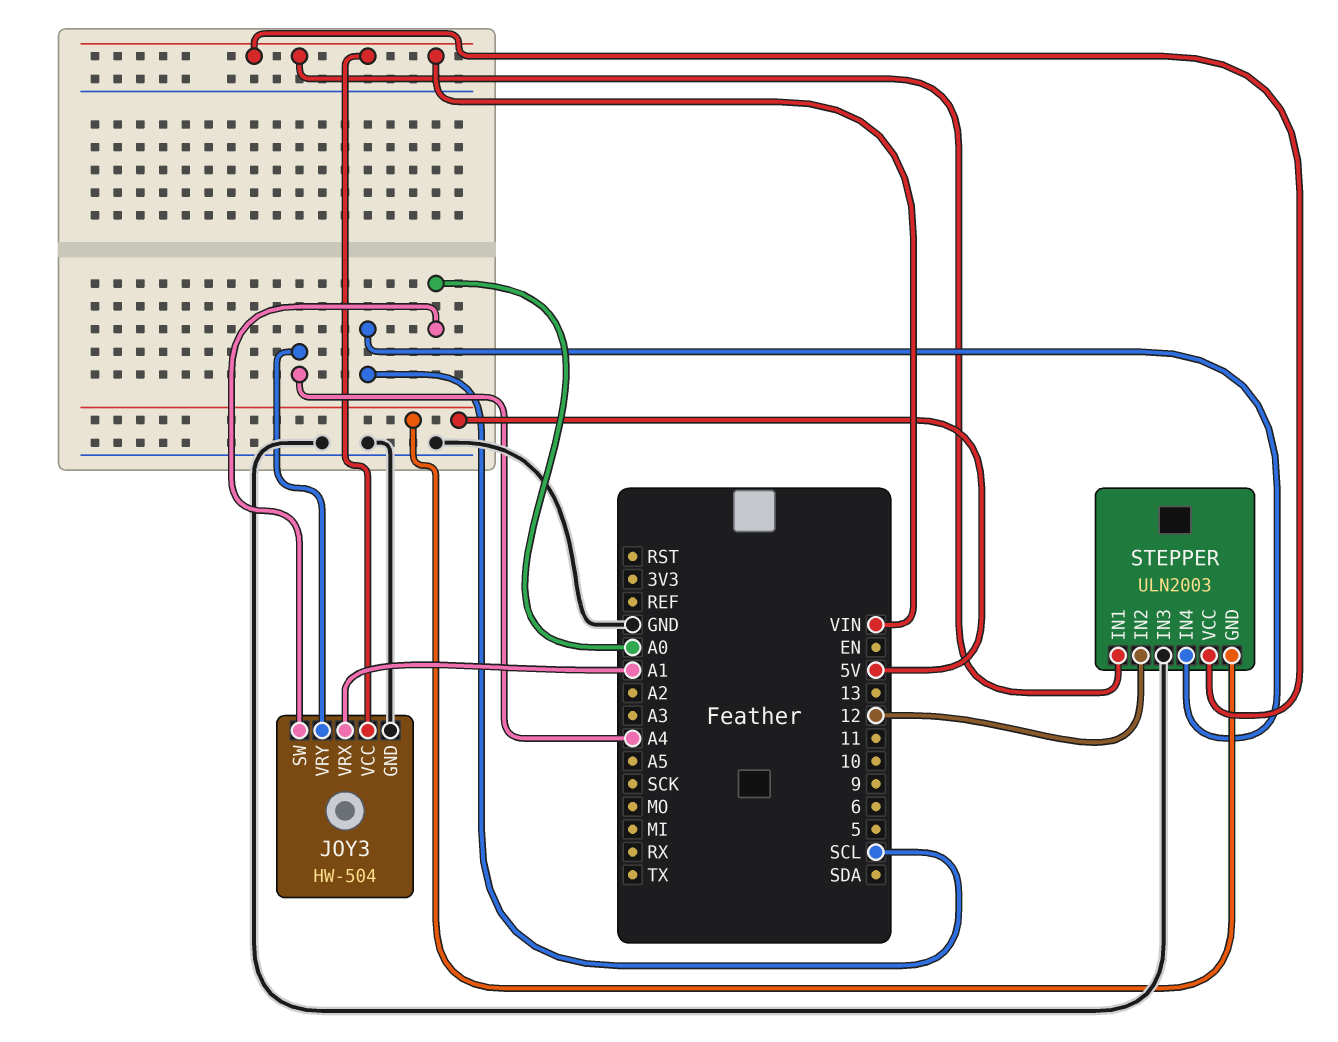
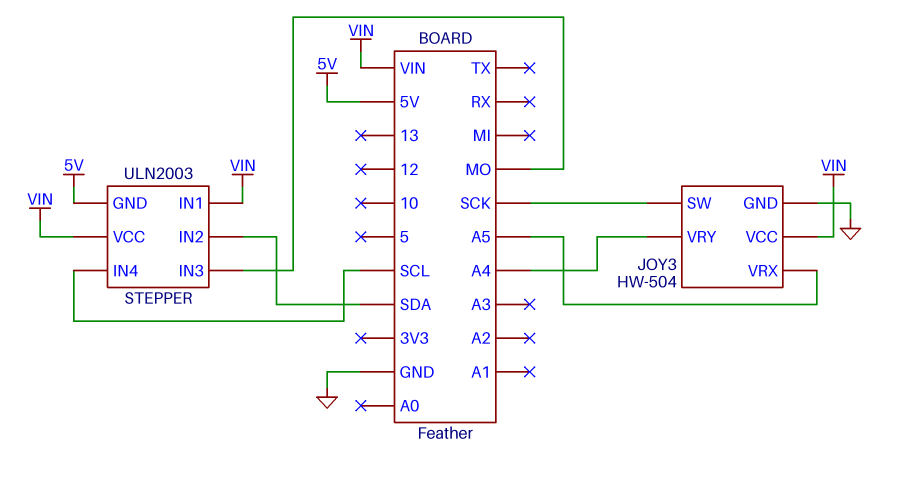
JOY3 pin SW: A0 -> SCK
JOY3 pin VRX: A1 -> A5
STEPPER pin IN2: 12 -> SDA
STEPPER pin IN3: GND -> MO

